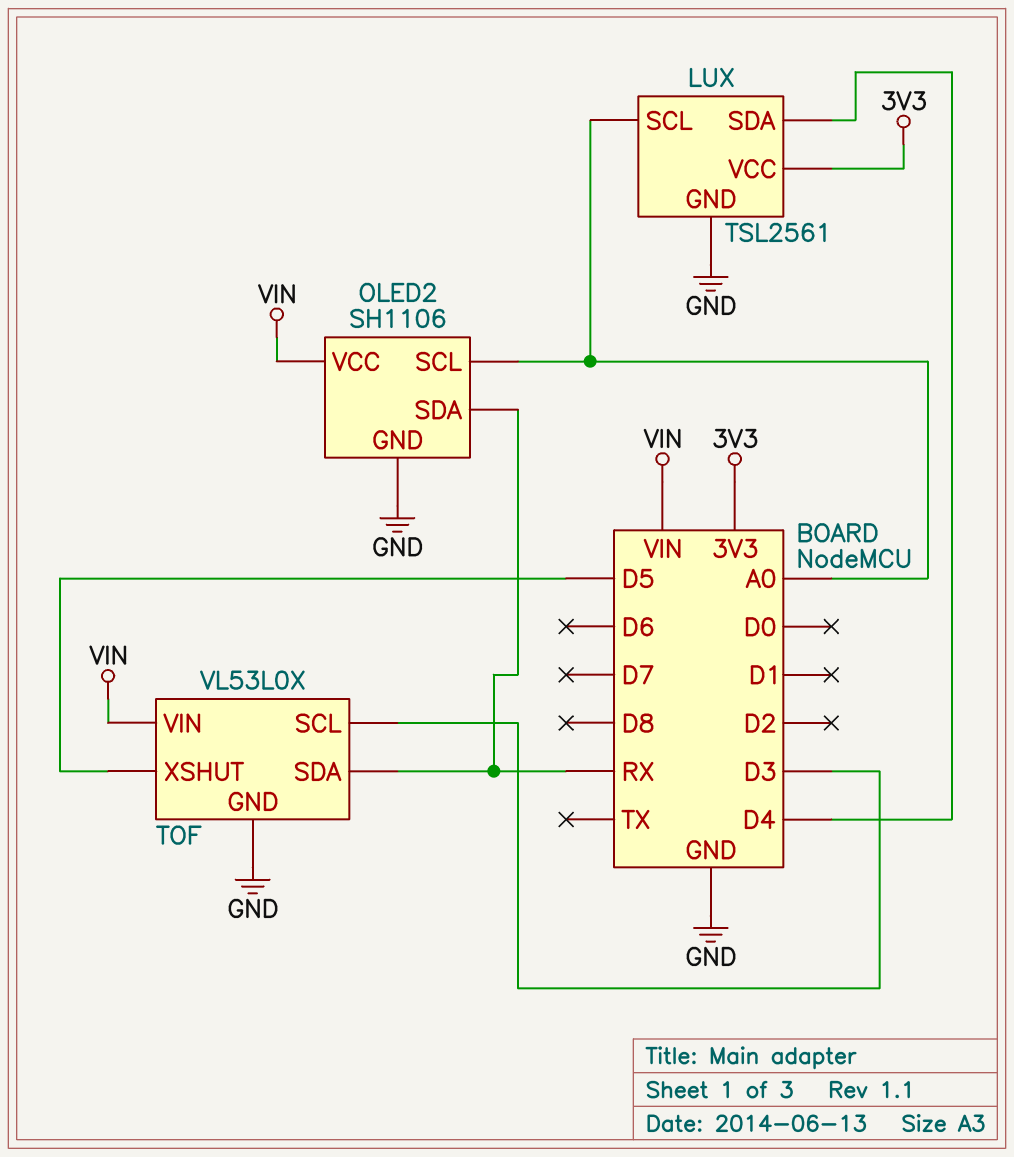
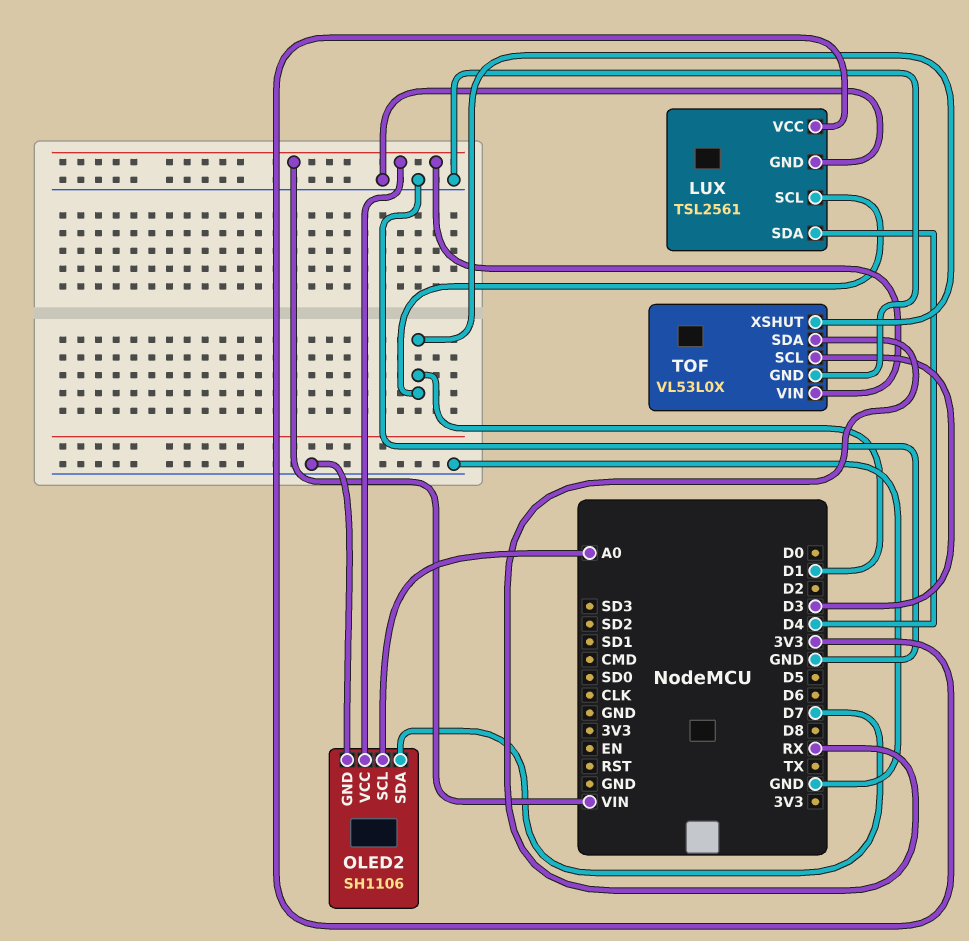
LUX pin SCL: A0 -> D1
OLED2 pin SDA: RX -> D7
TOF pin XSHUT: D5 -> D1

